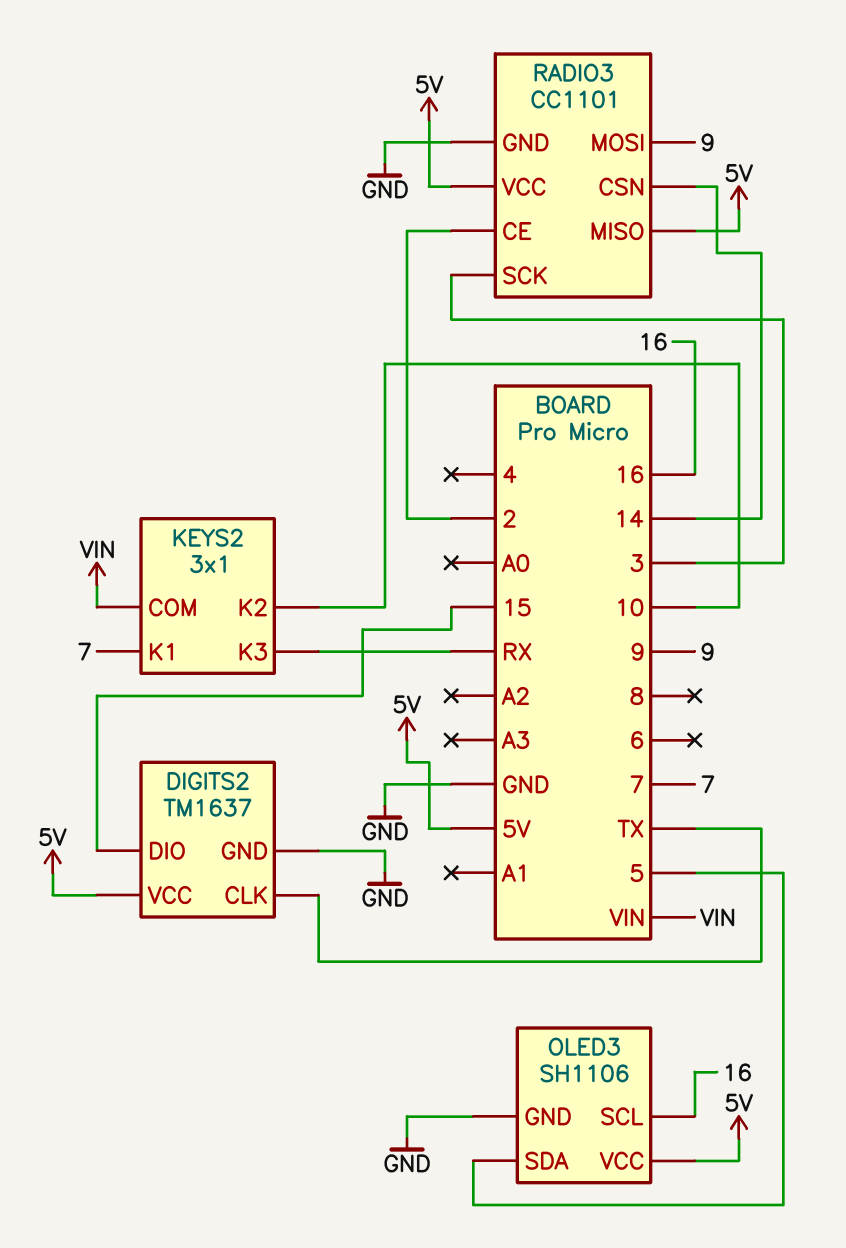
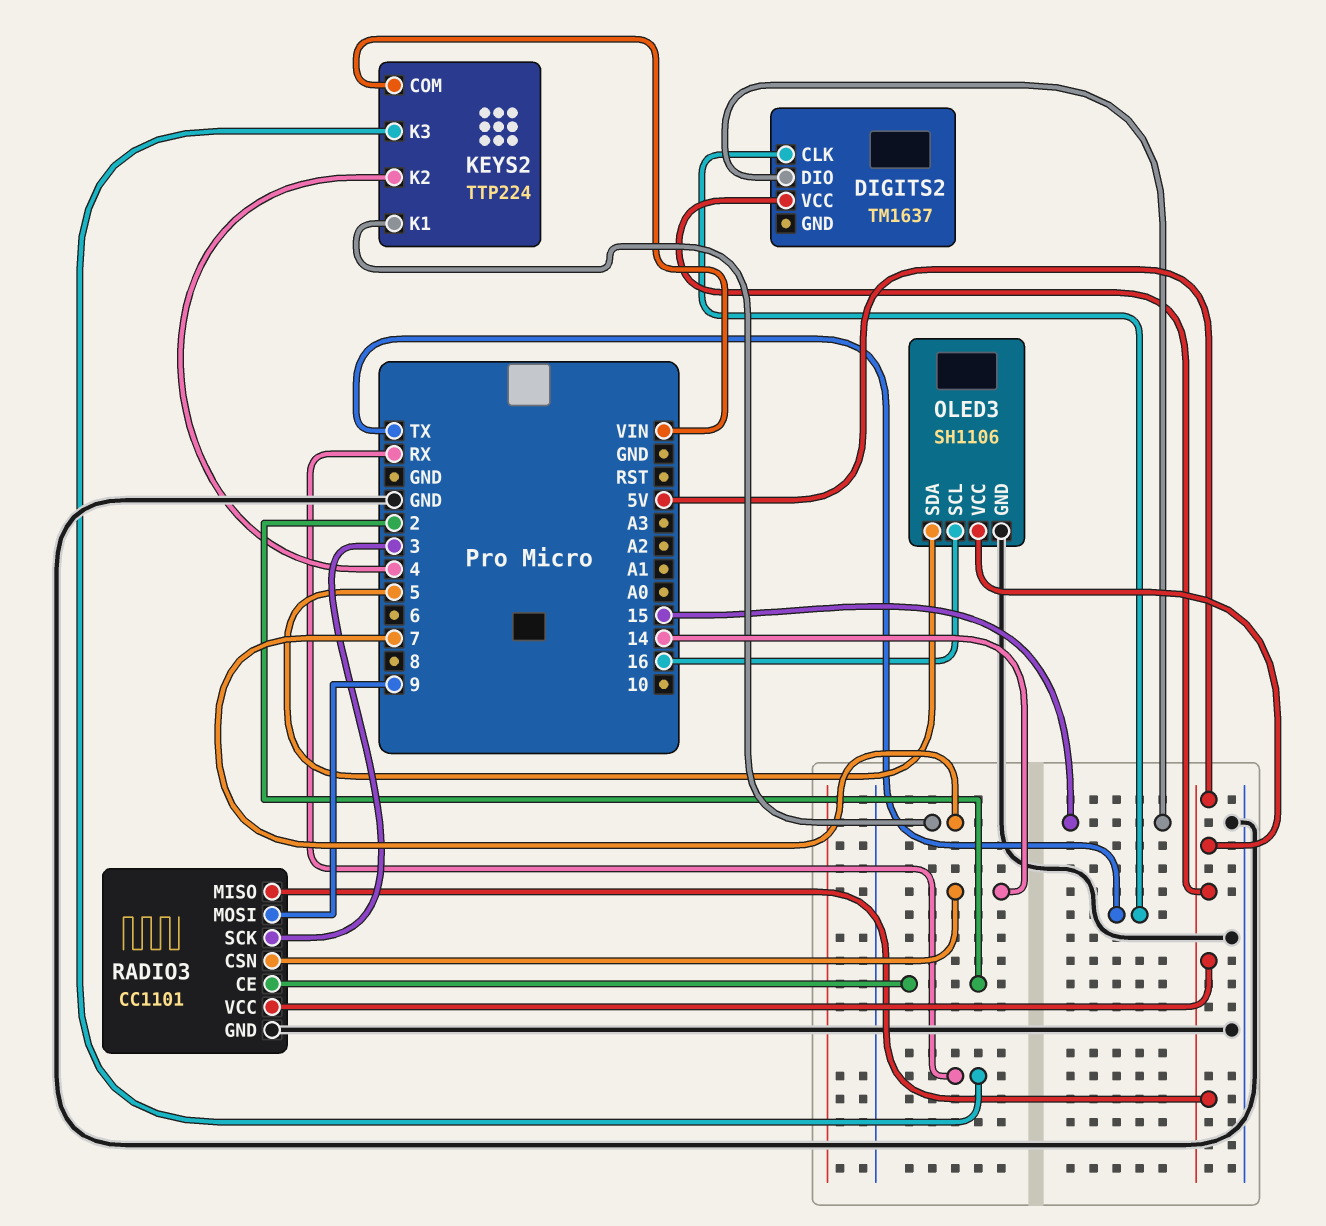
DIGITS2 pin GND: GND -> none
KEYS2: 3x1 -> TTP224
KEYS2 pin K2: 10 -> 4

